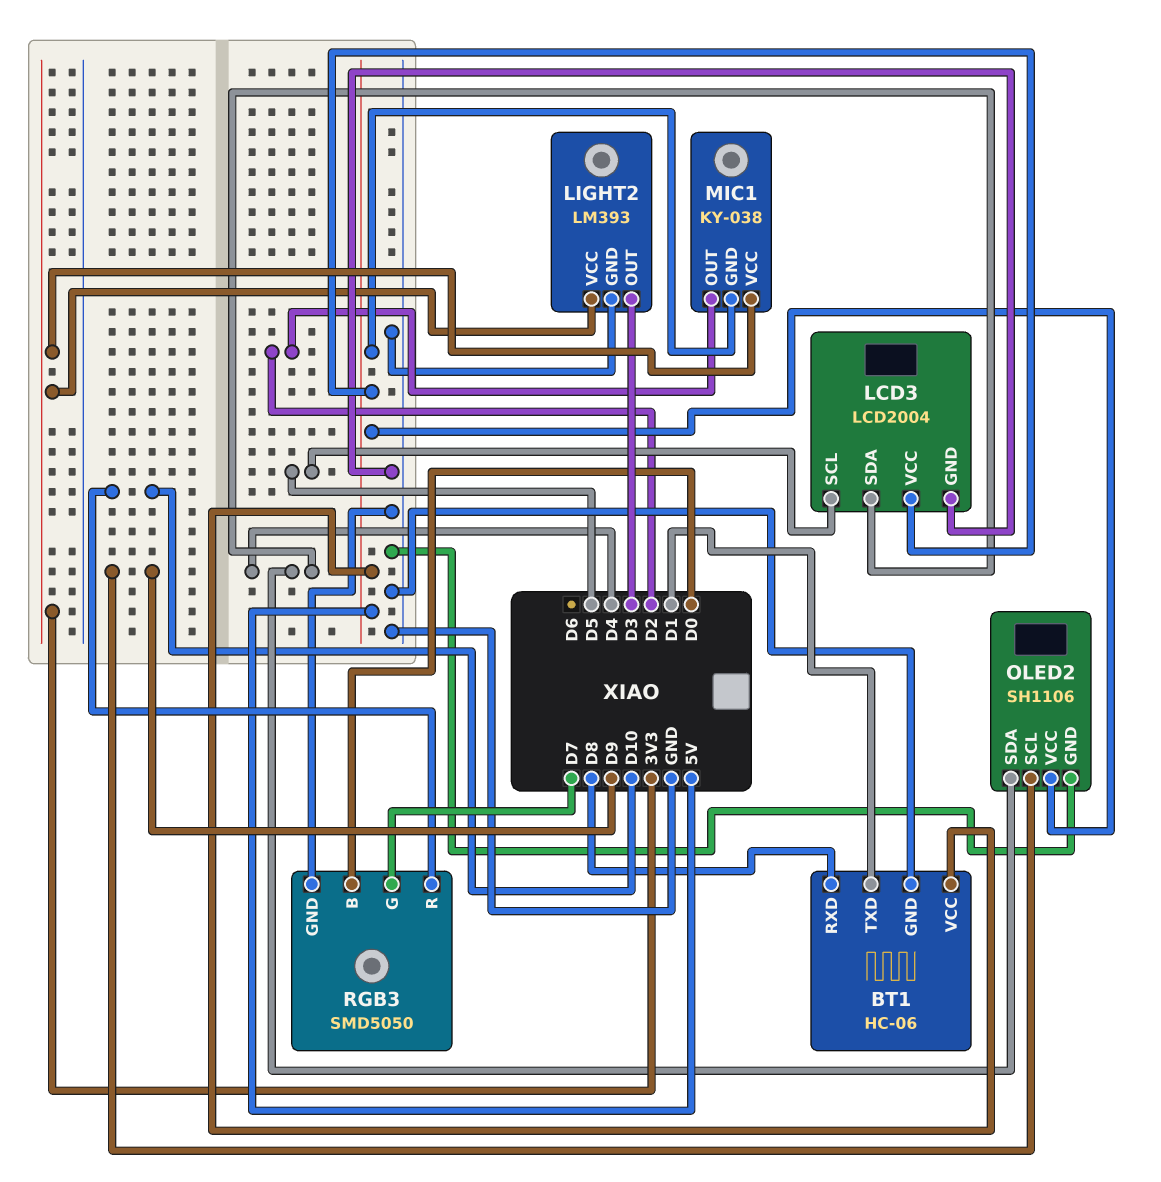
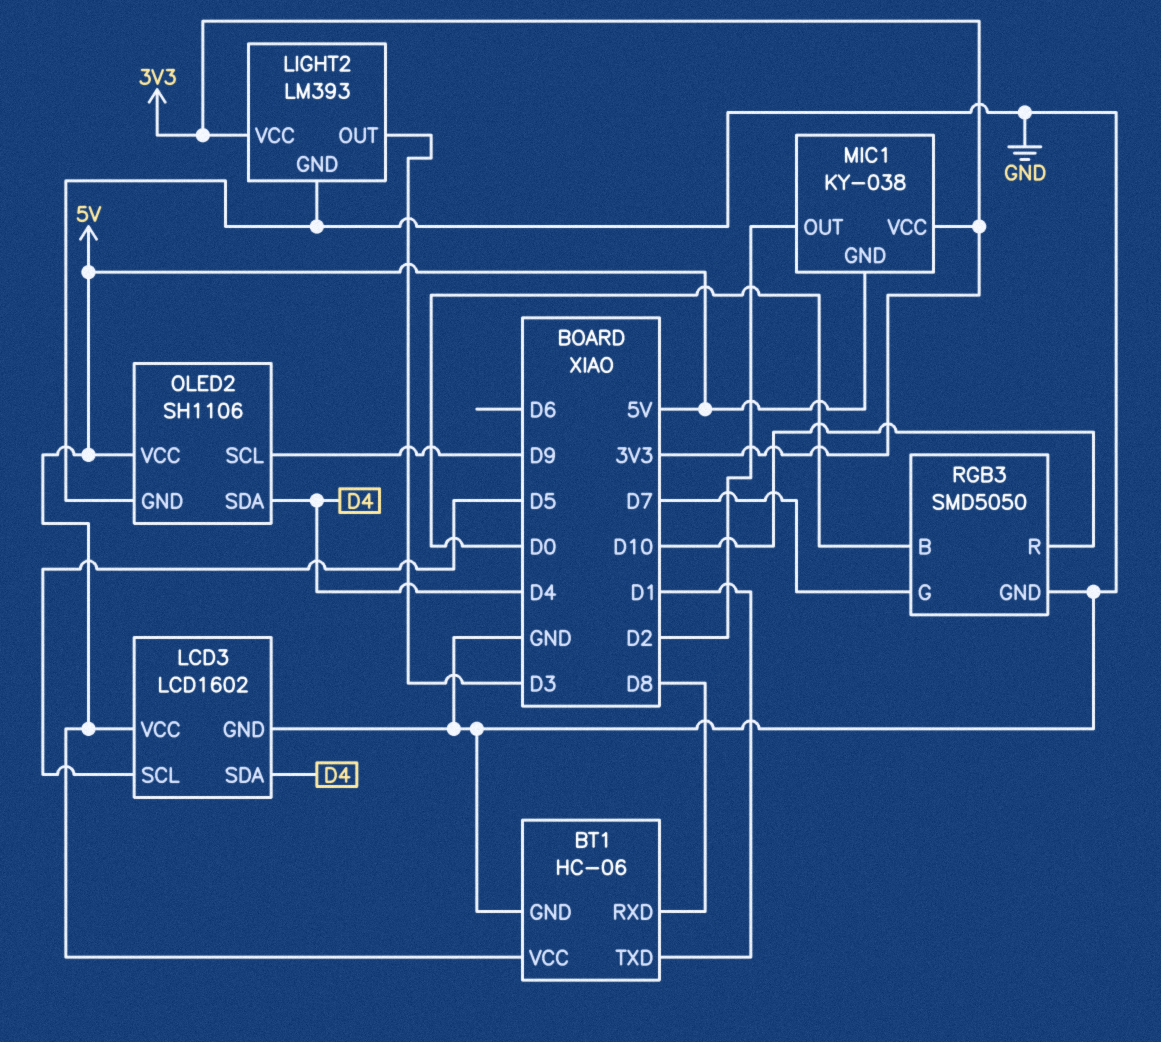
LCD3: LCD2004 -> LCD1602

